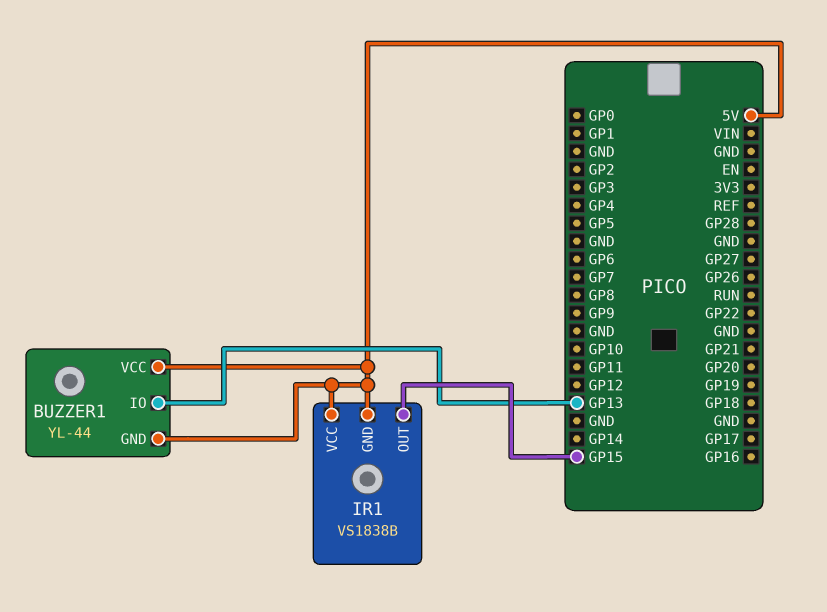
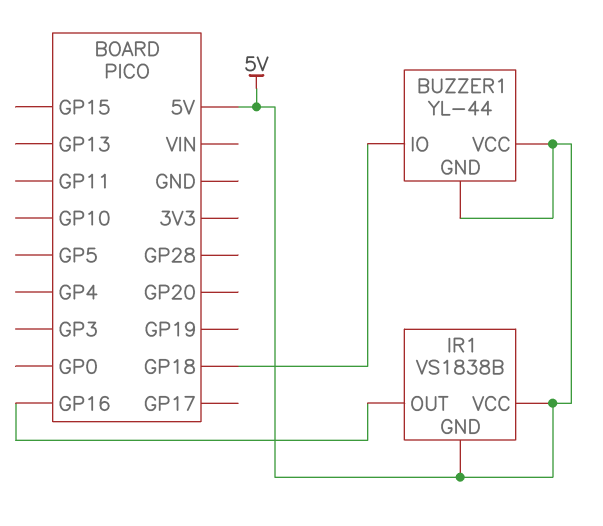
BUZZER1 pin IO: GP13 -> GP18
IR1 pin OUT: GP15 -> GP16

